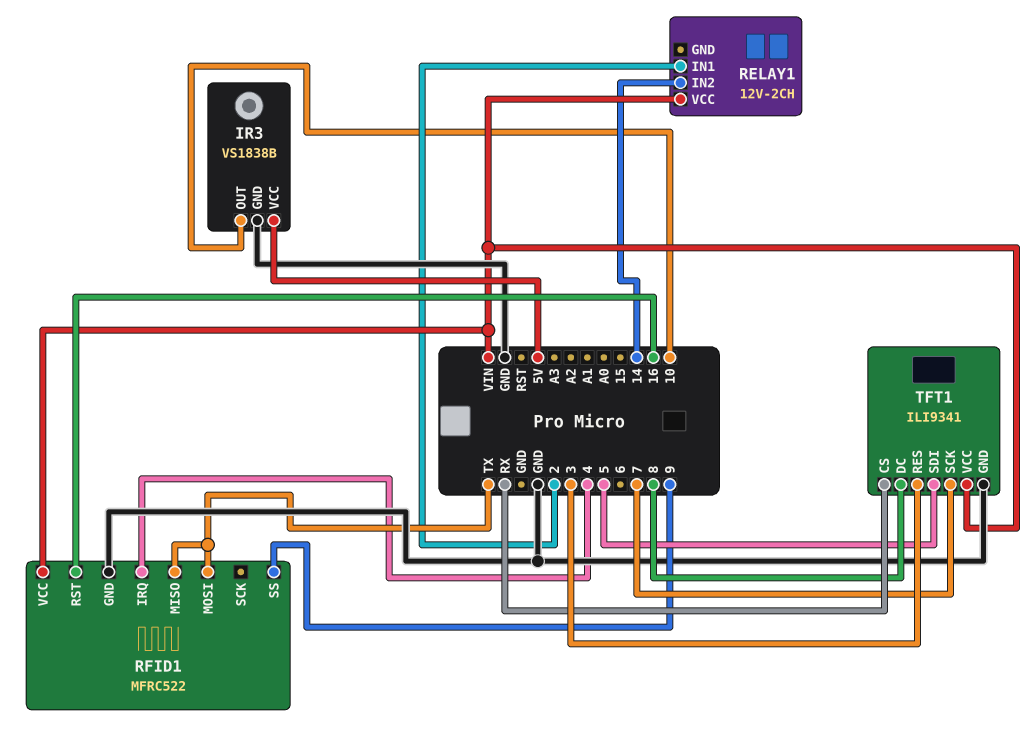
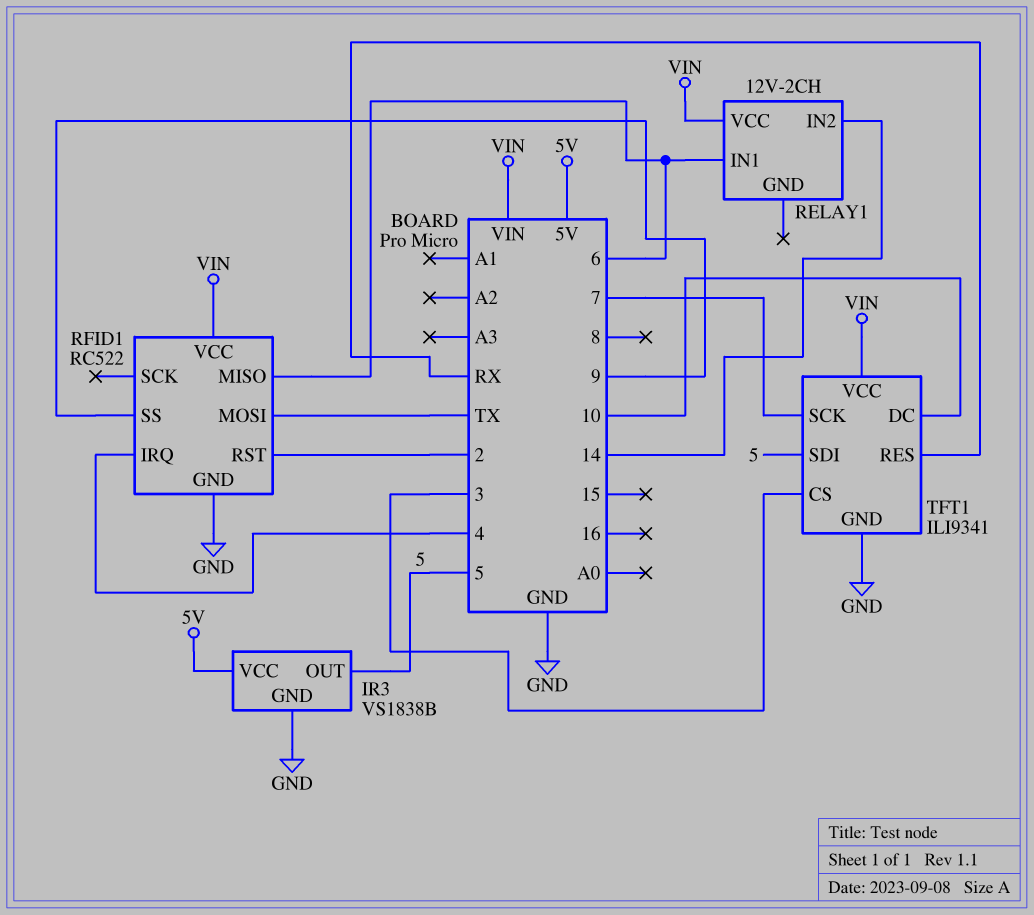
IR3 pin OUT: 10 -> 5
RELAY1 pin IN1: 2 -> 6
RFID1: MFRC522 -> RC522
RFID1 pin MISO: TX -> 6
RFID1 pin RST: 16 -> 2
TFT1 pin CS: RX -> 3
TFT1 pin DC: 8 -> 10
TFT1 pin RES: 3 -> RX

